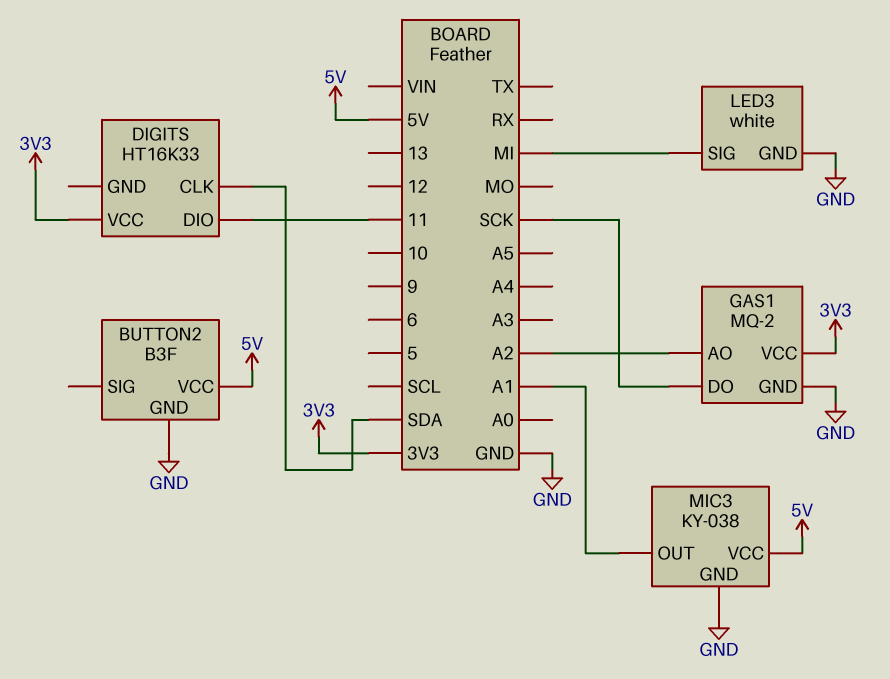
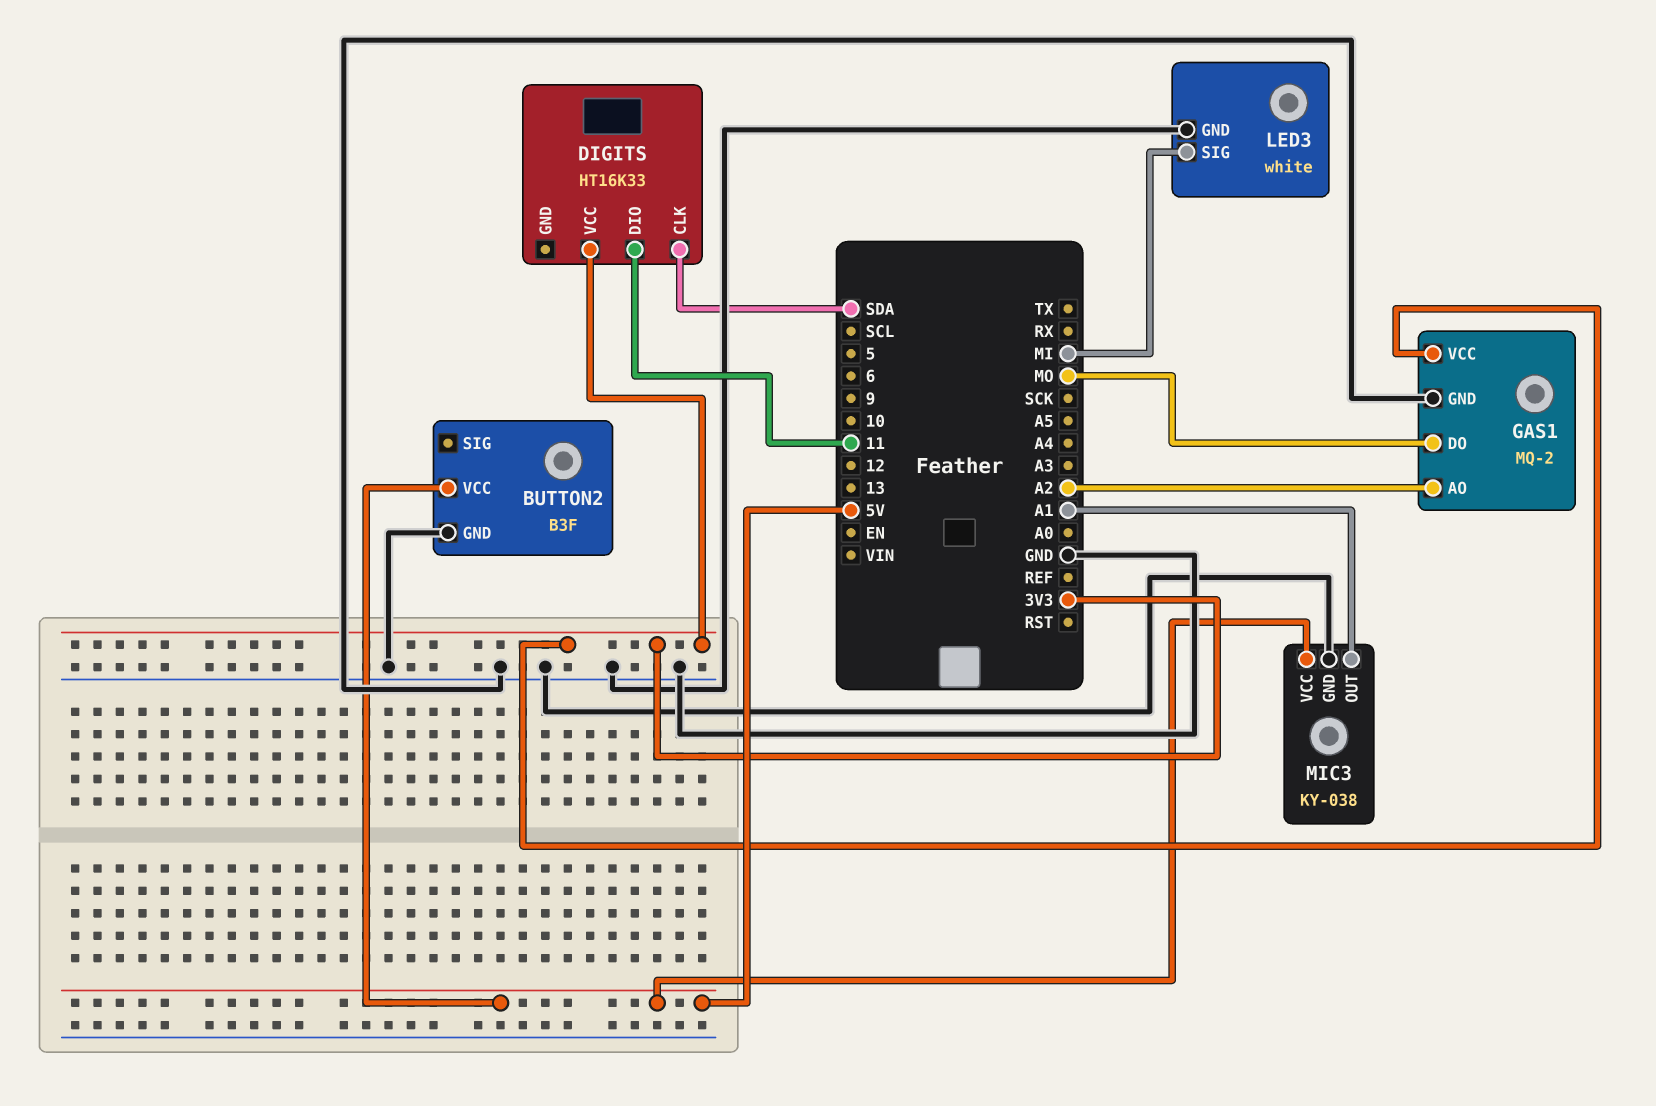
GAS1 pin DO: SCK -> MO

